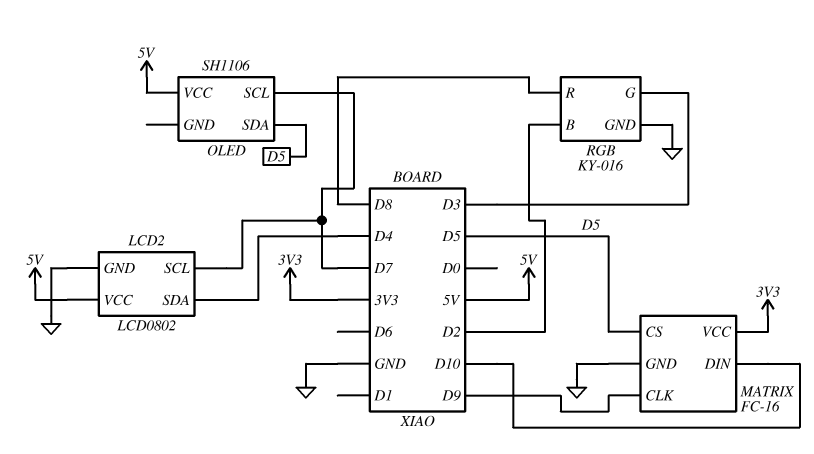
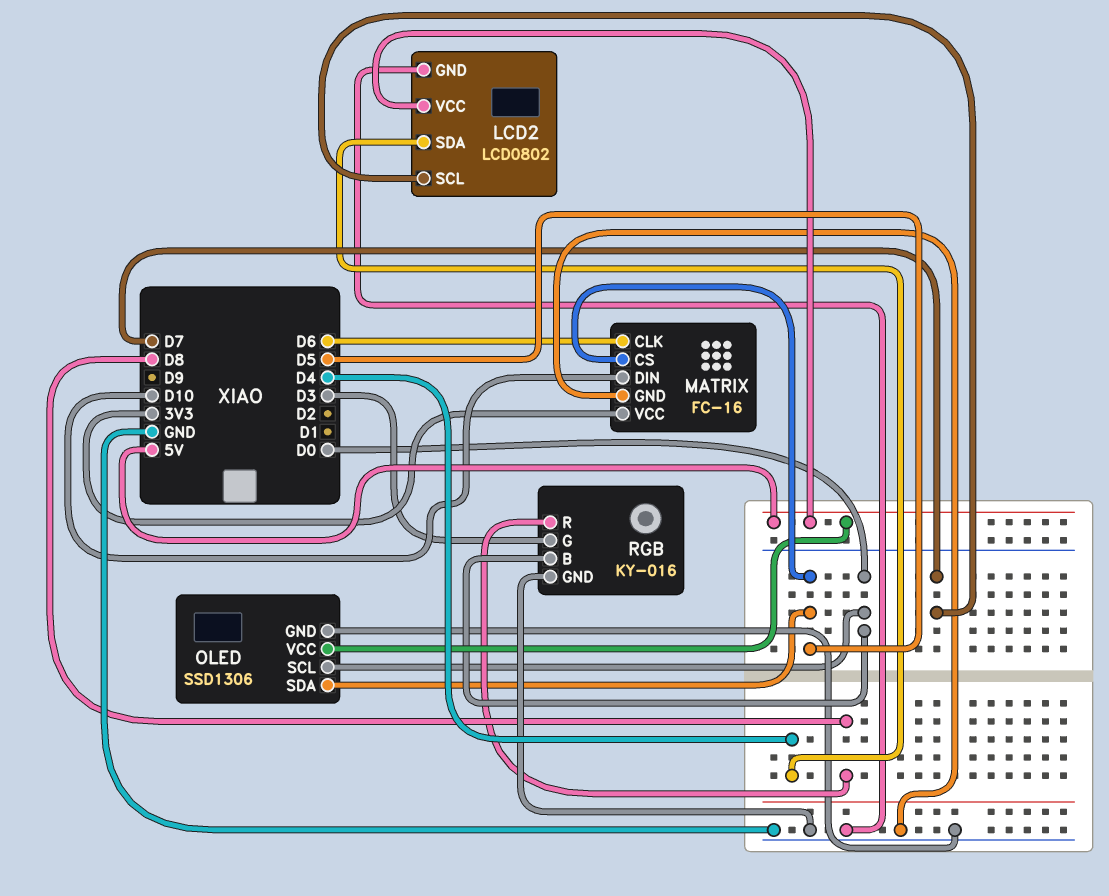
MATRIX pin CLK: D9 -> D6
OLED: SH1106 -> SSD1306
OLED pin GND: none -> GND
OLED pin SCL: D7 -> D0
RGB pin B: D2 -> D0

